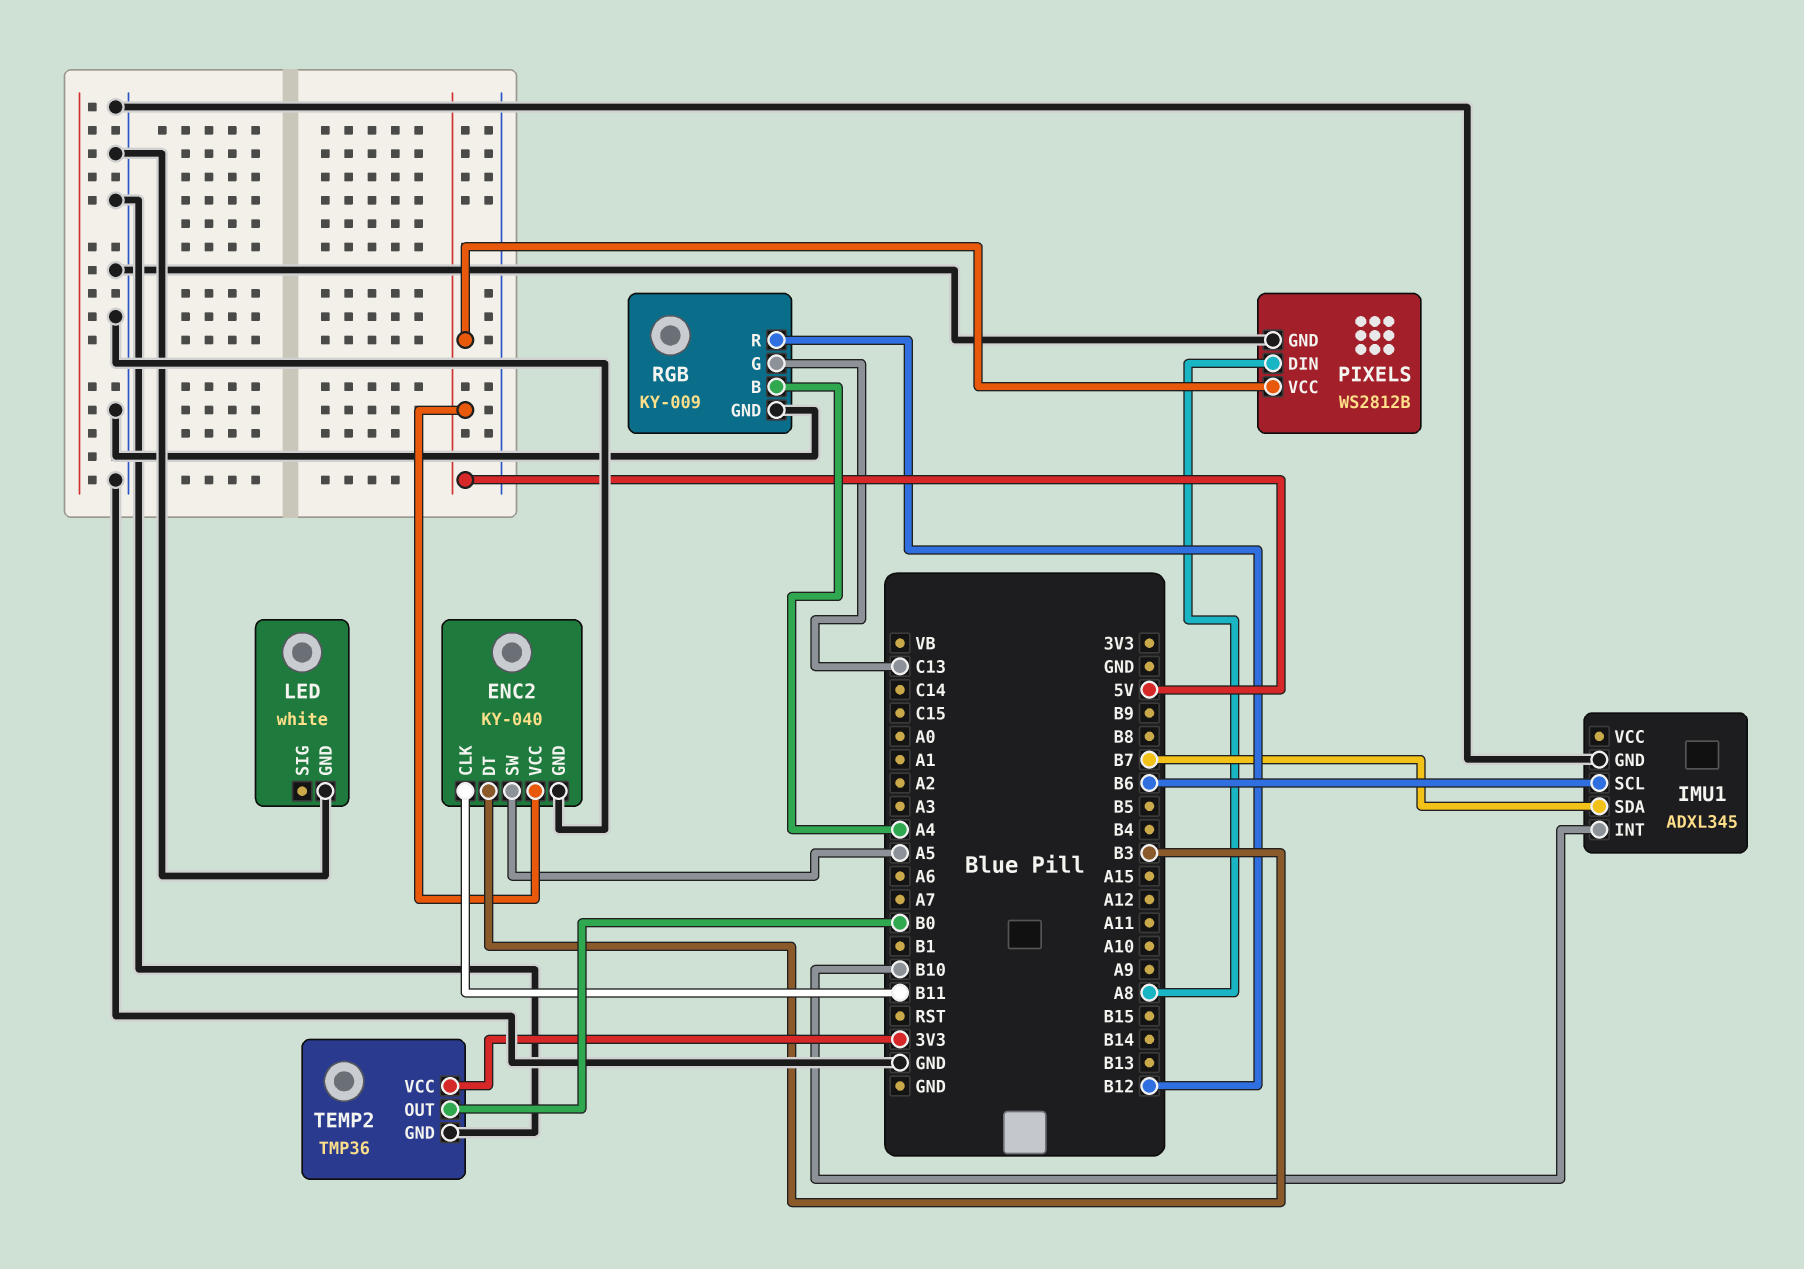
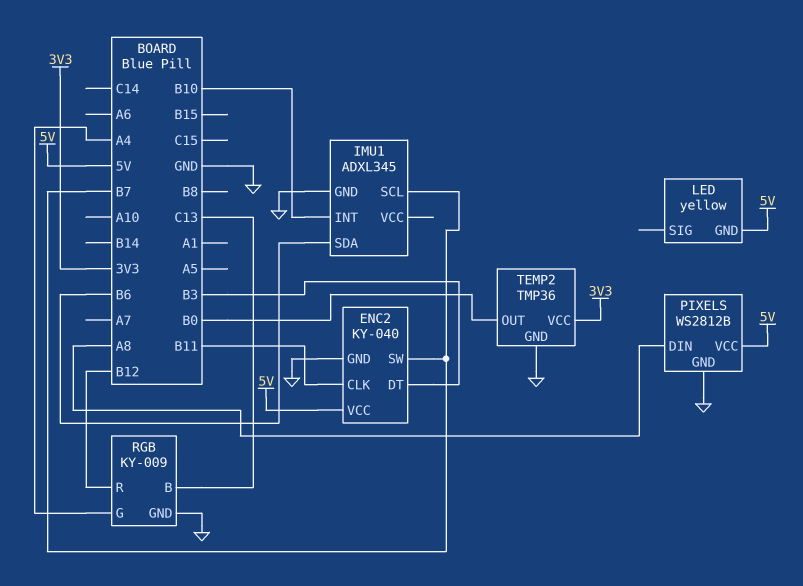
ENC2 pin SW: A5 -> B7
IMU1 pin SCL: B6 -> B7
IMU1 pin SDA: B7 -> B6
LED: white -> yellow
LED pin GND: GND -> 5V
RGB pin B: A4 -> C13
RGB pin G: C13 -> A4

